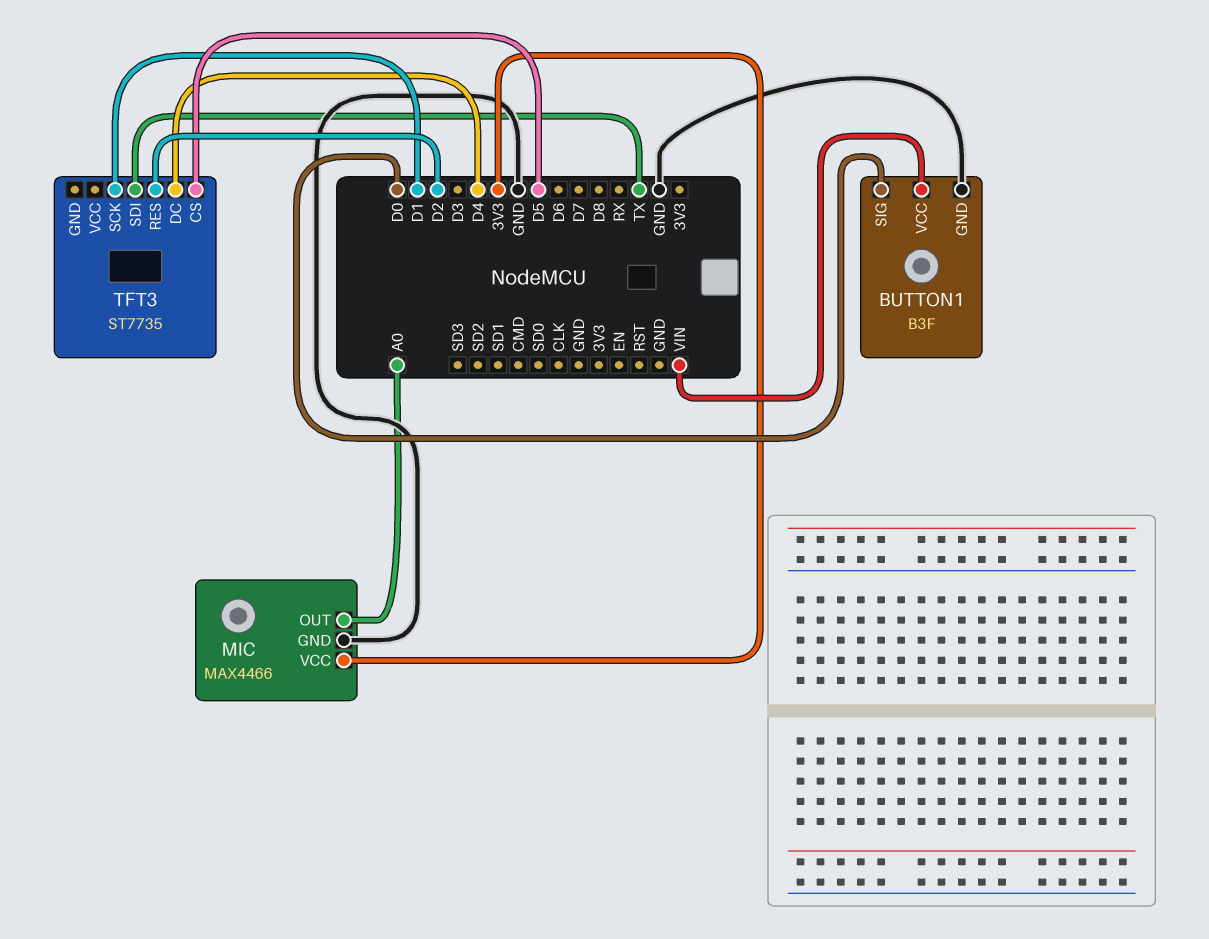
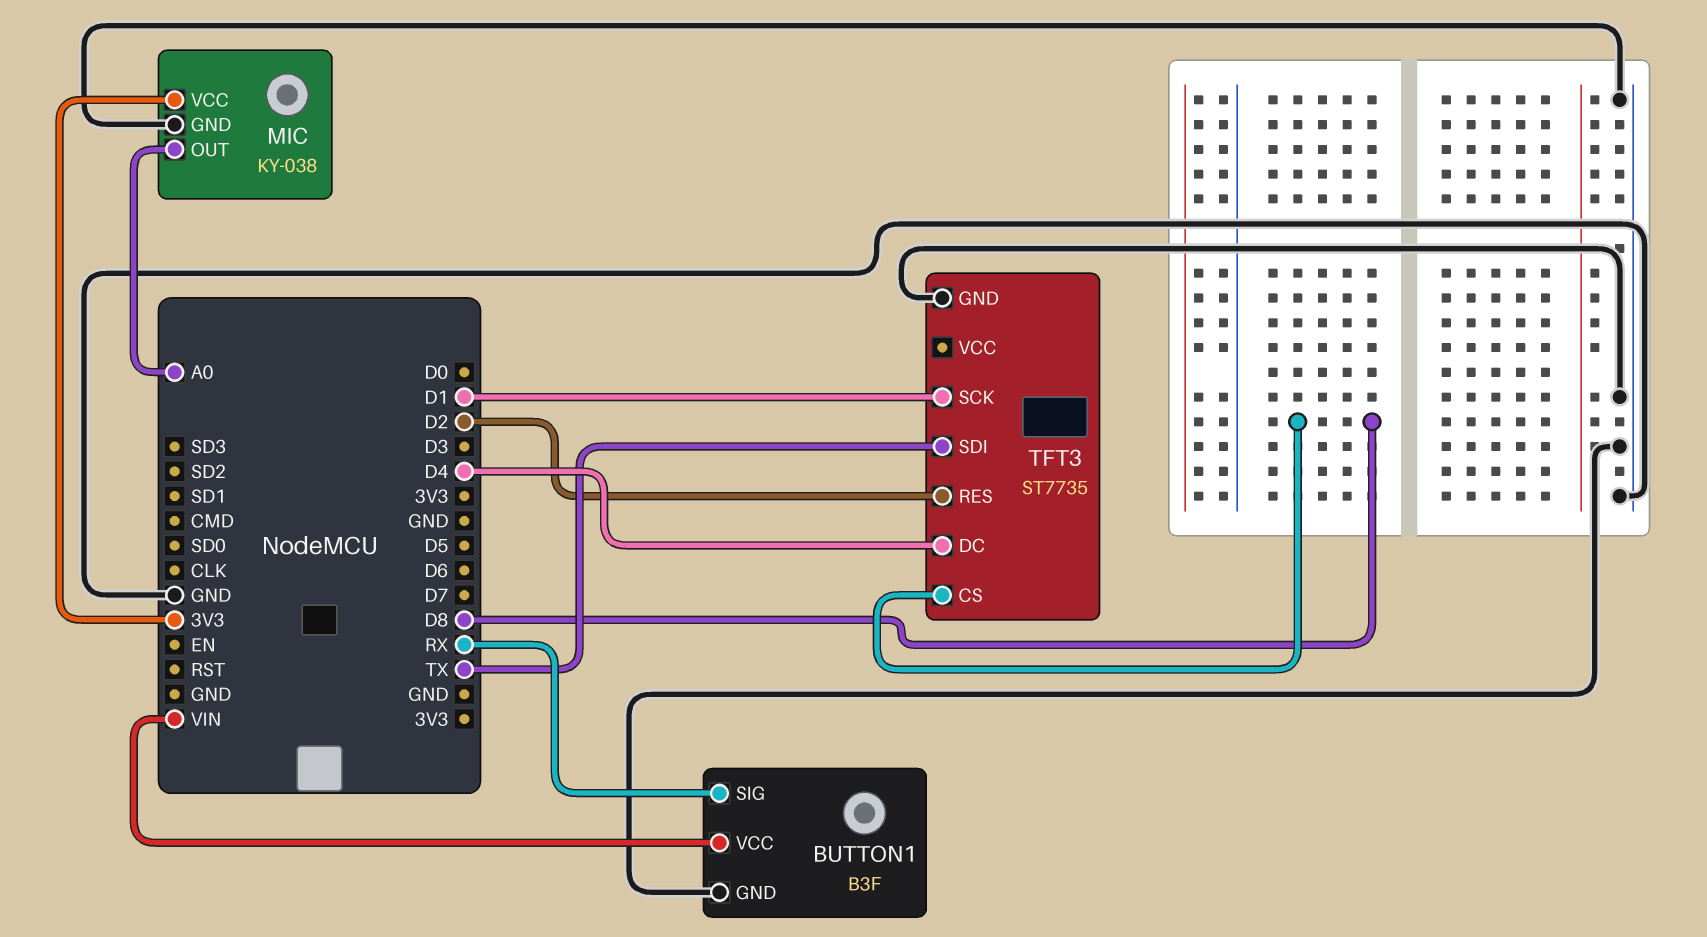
BUTTON1 pin SIG: D0 -> RX
MIC: MAX4466 -> KY-038
TFT3 pin CS: D5 -> D8
TFT3 pin GND: none -> GND

